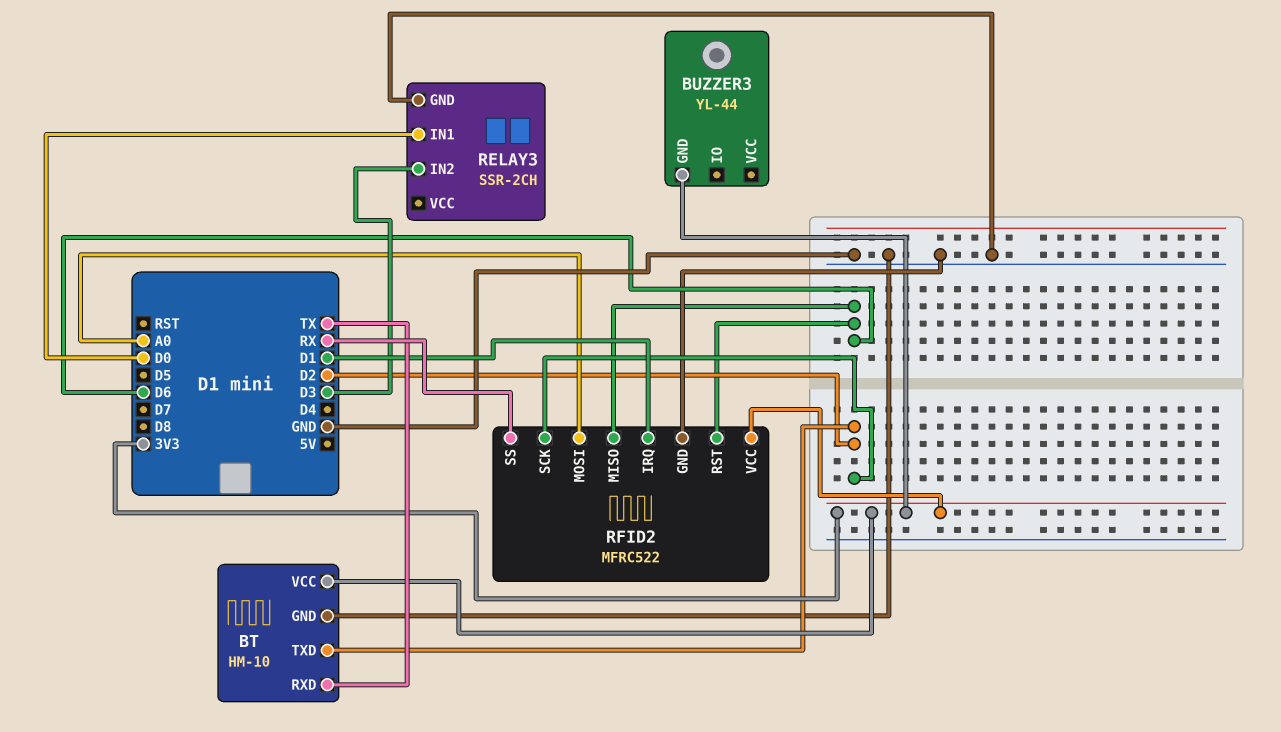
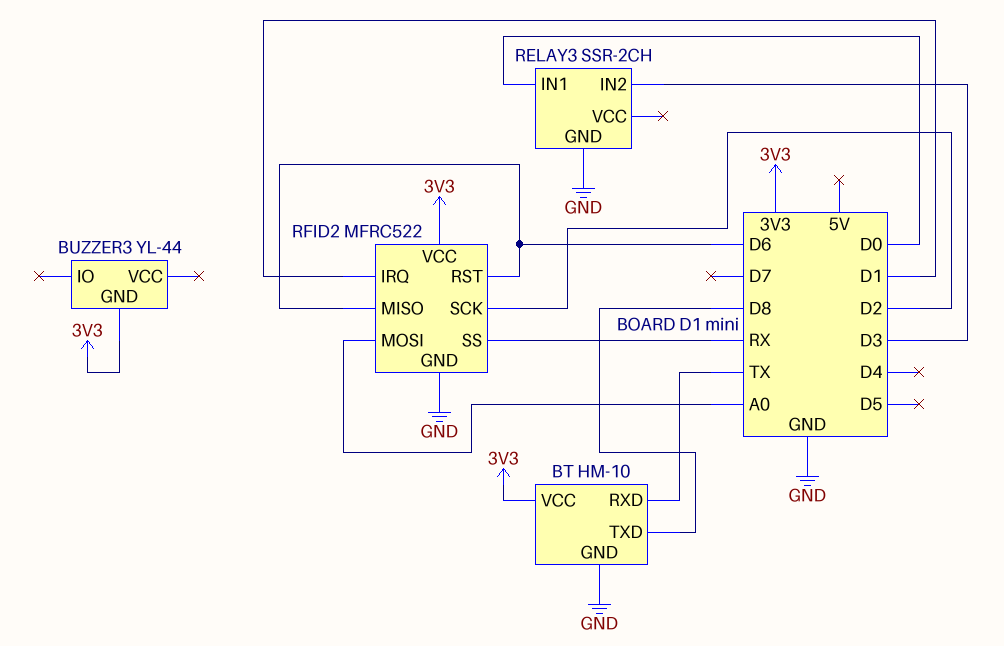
BT pin TXD: D2 -> D8

